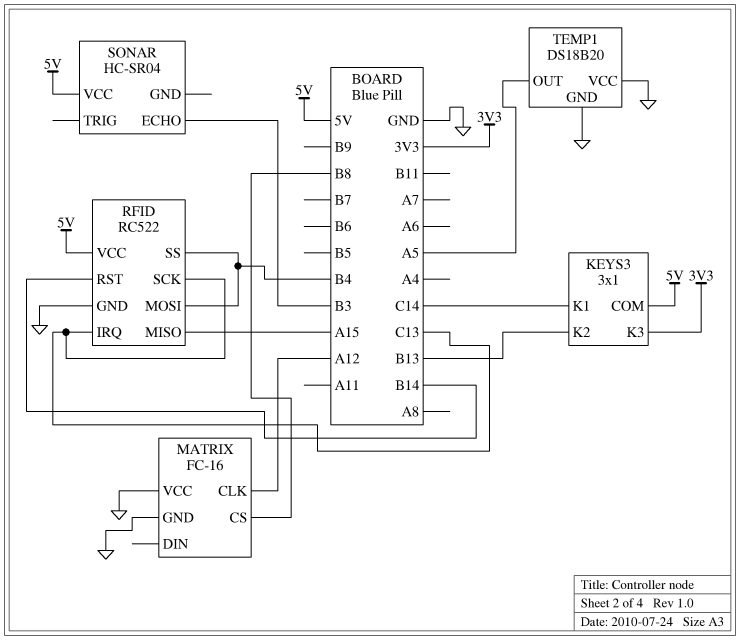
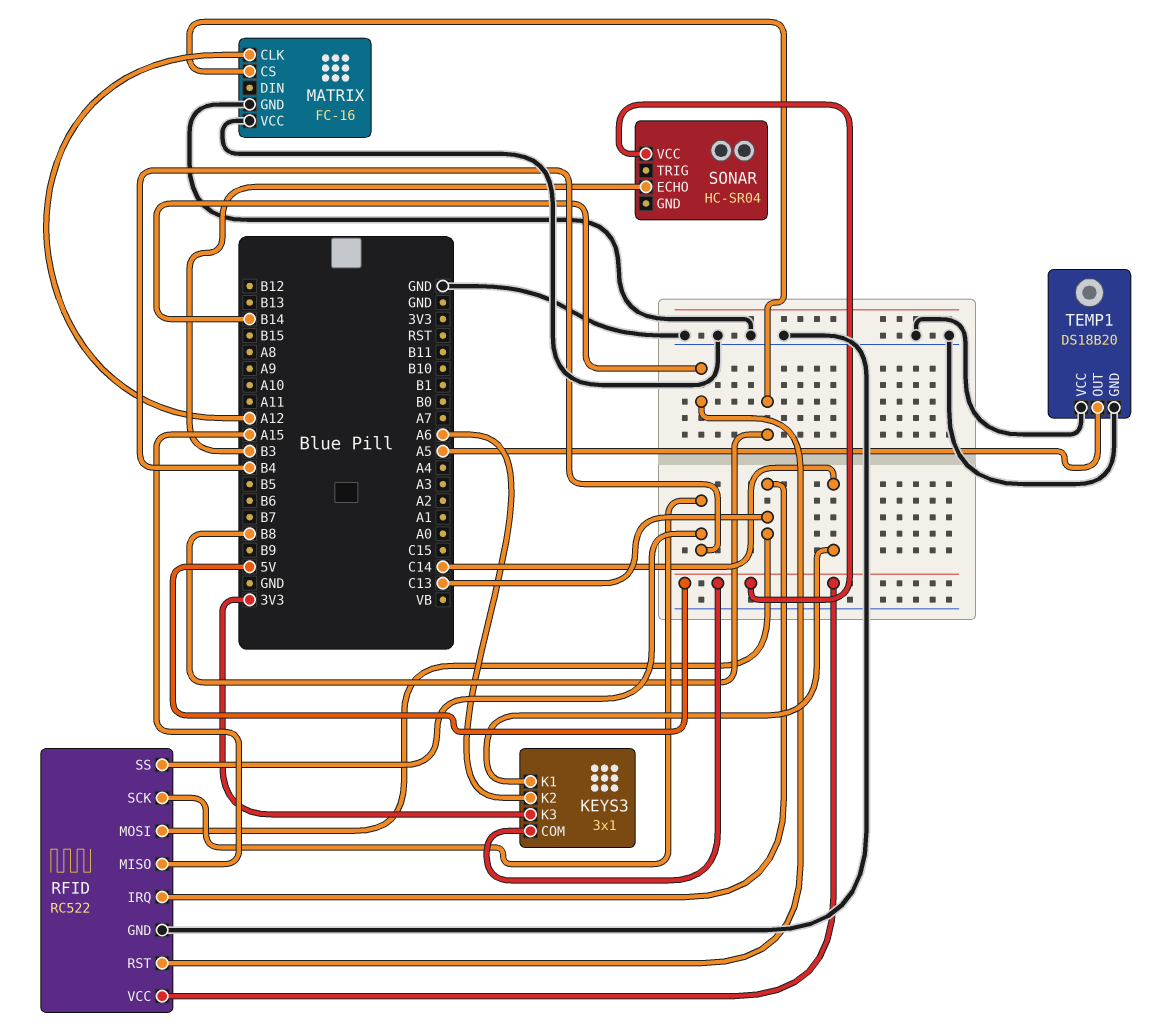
KEYS3 pin K2: B13 -> A6
RFID pin MOSI: B4 -> C13
RFID pin SCK: C13 -> B4

